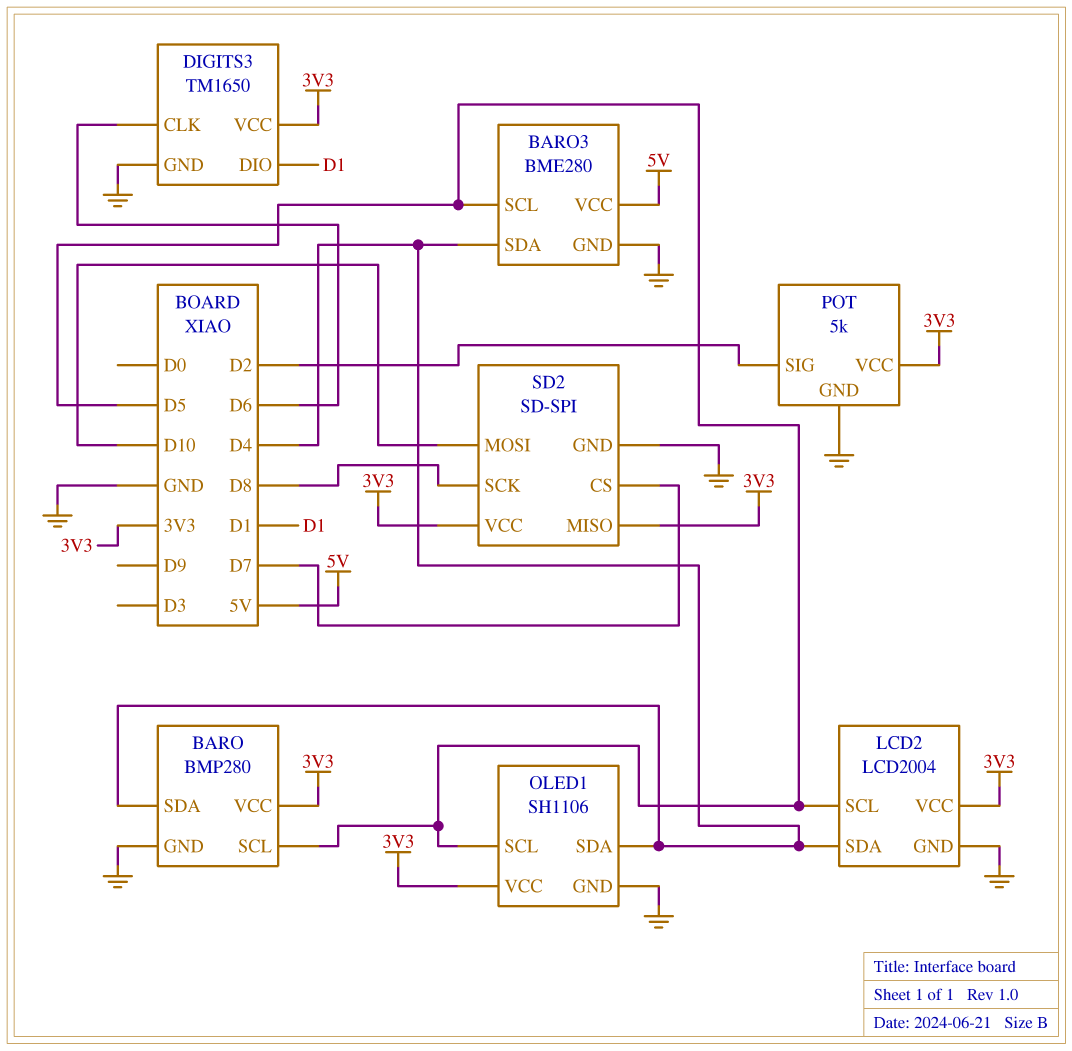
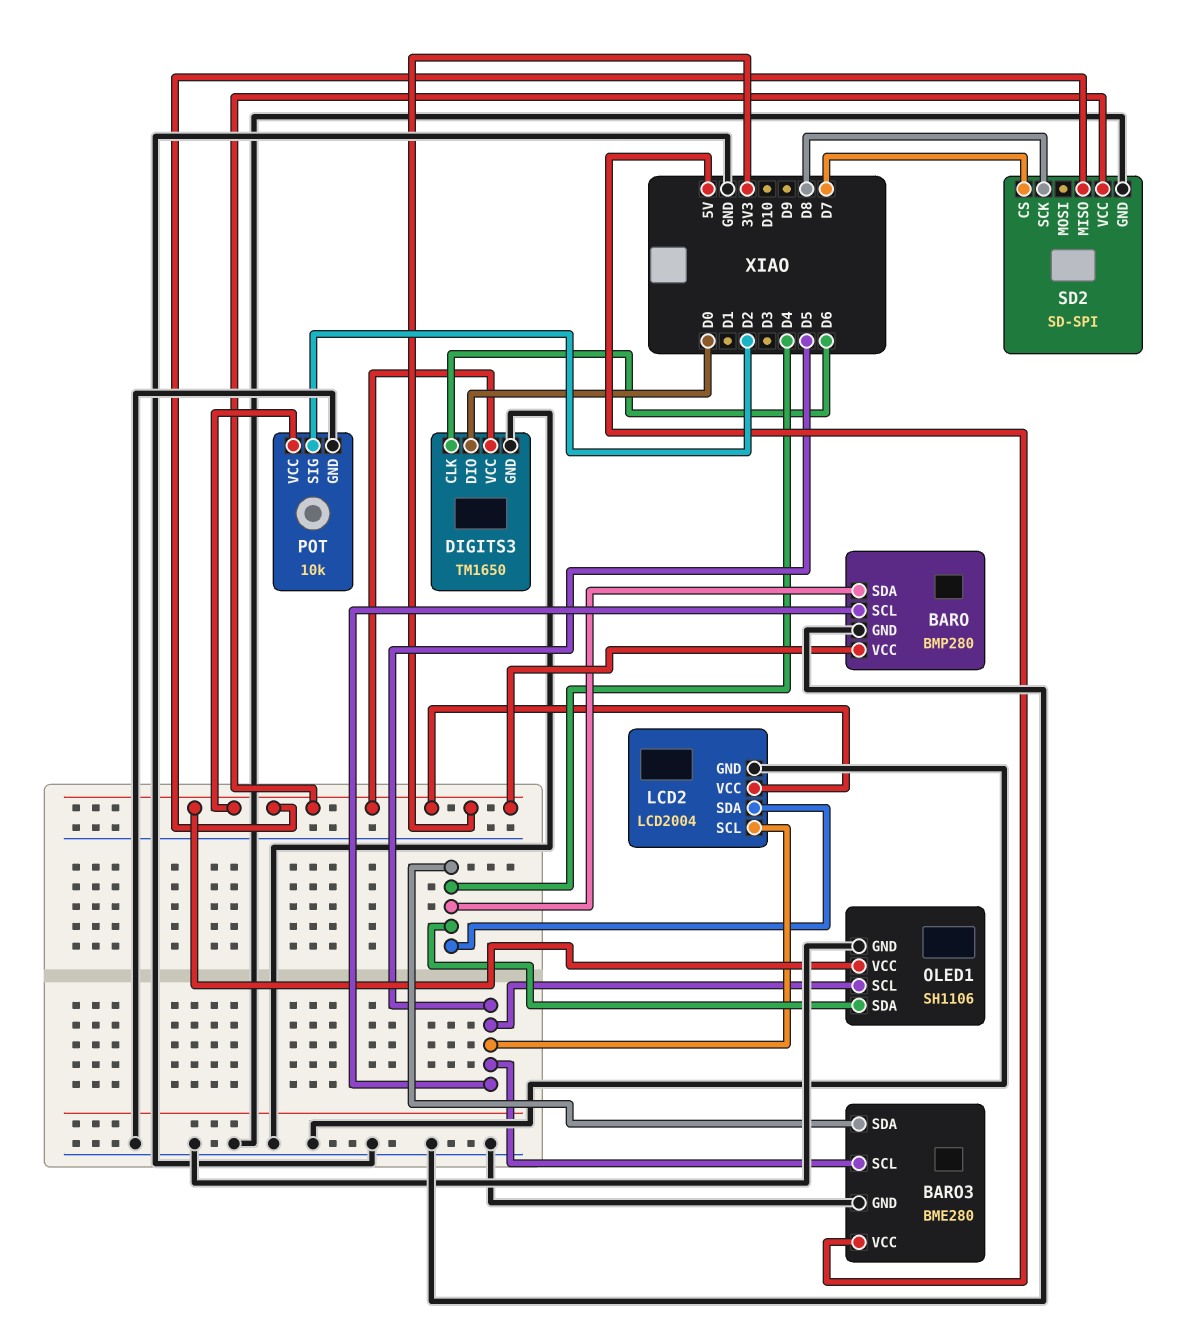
DIGITS3 pin DIO: D1 -> D0
POT: 5k -> 10k
SD2 pin MOSI: D10 -> none

